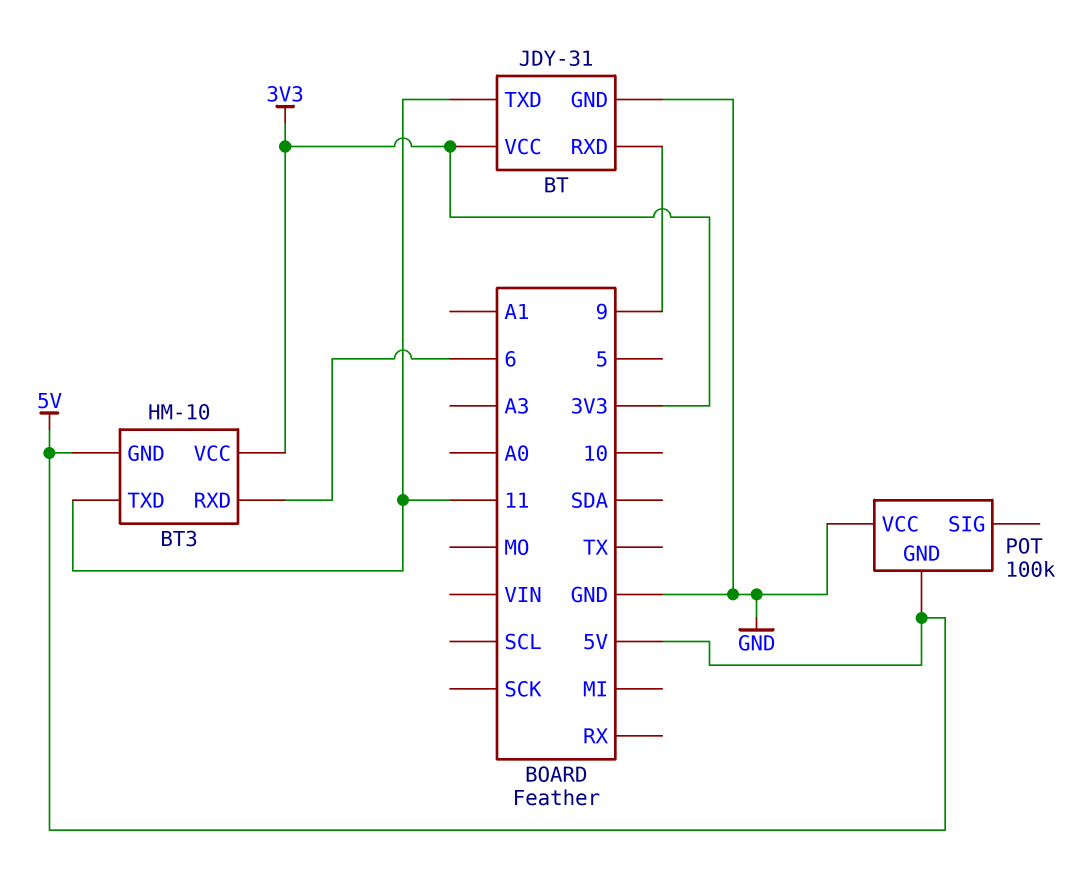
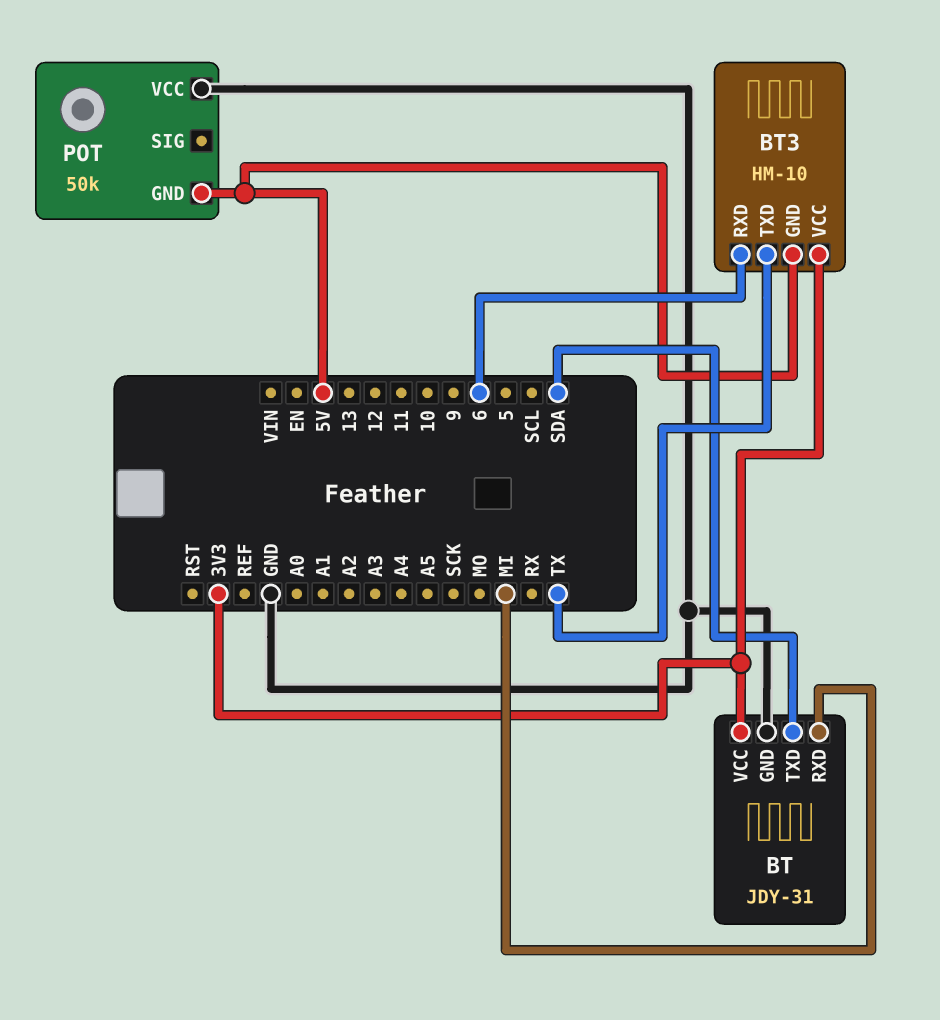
BT pin RXD: 9 -> MI
BT pin TXD: 11 -> SDA
BT3 pin TXD: 11 -> TX
POT: 100k -> 50k

